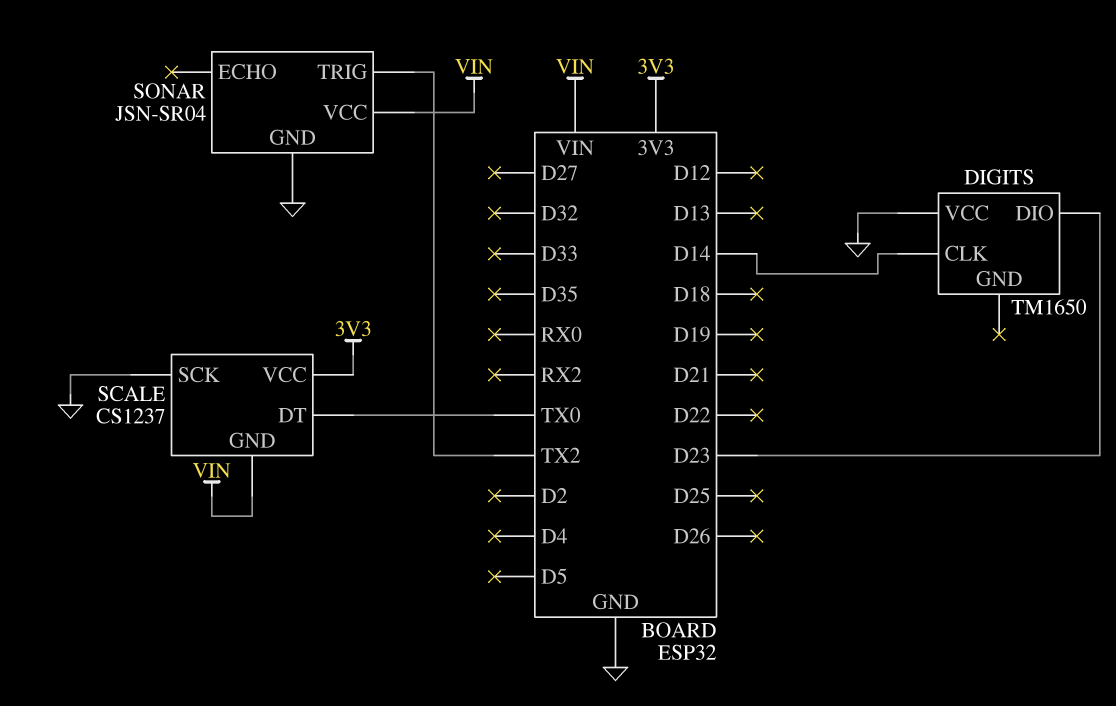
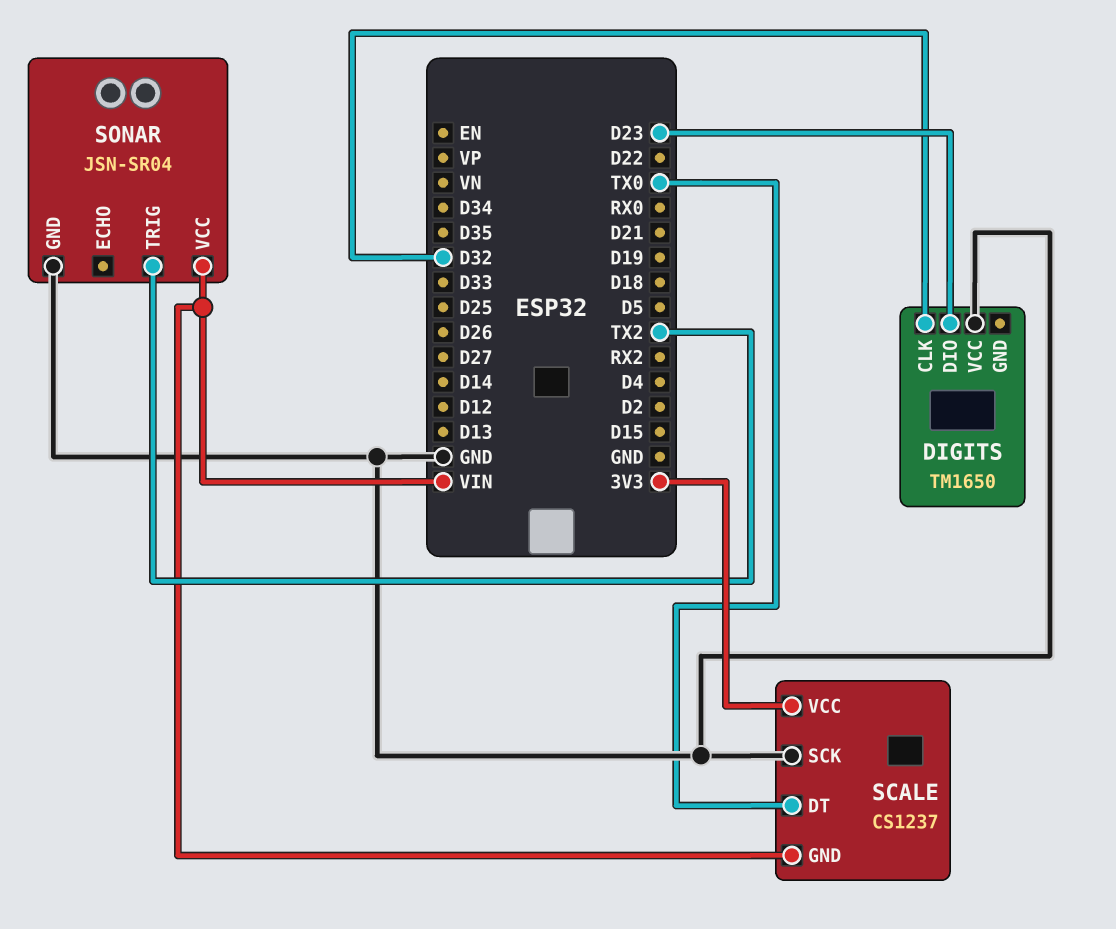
DIGITS pin CLK: D14 -> D32

